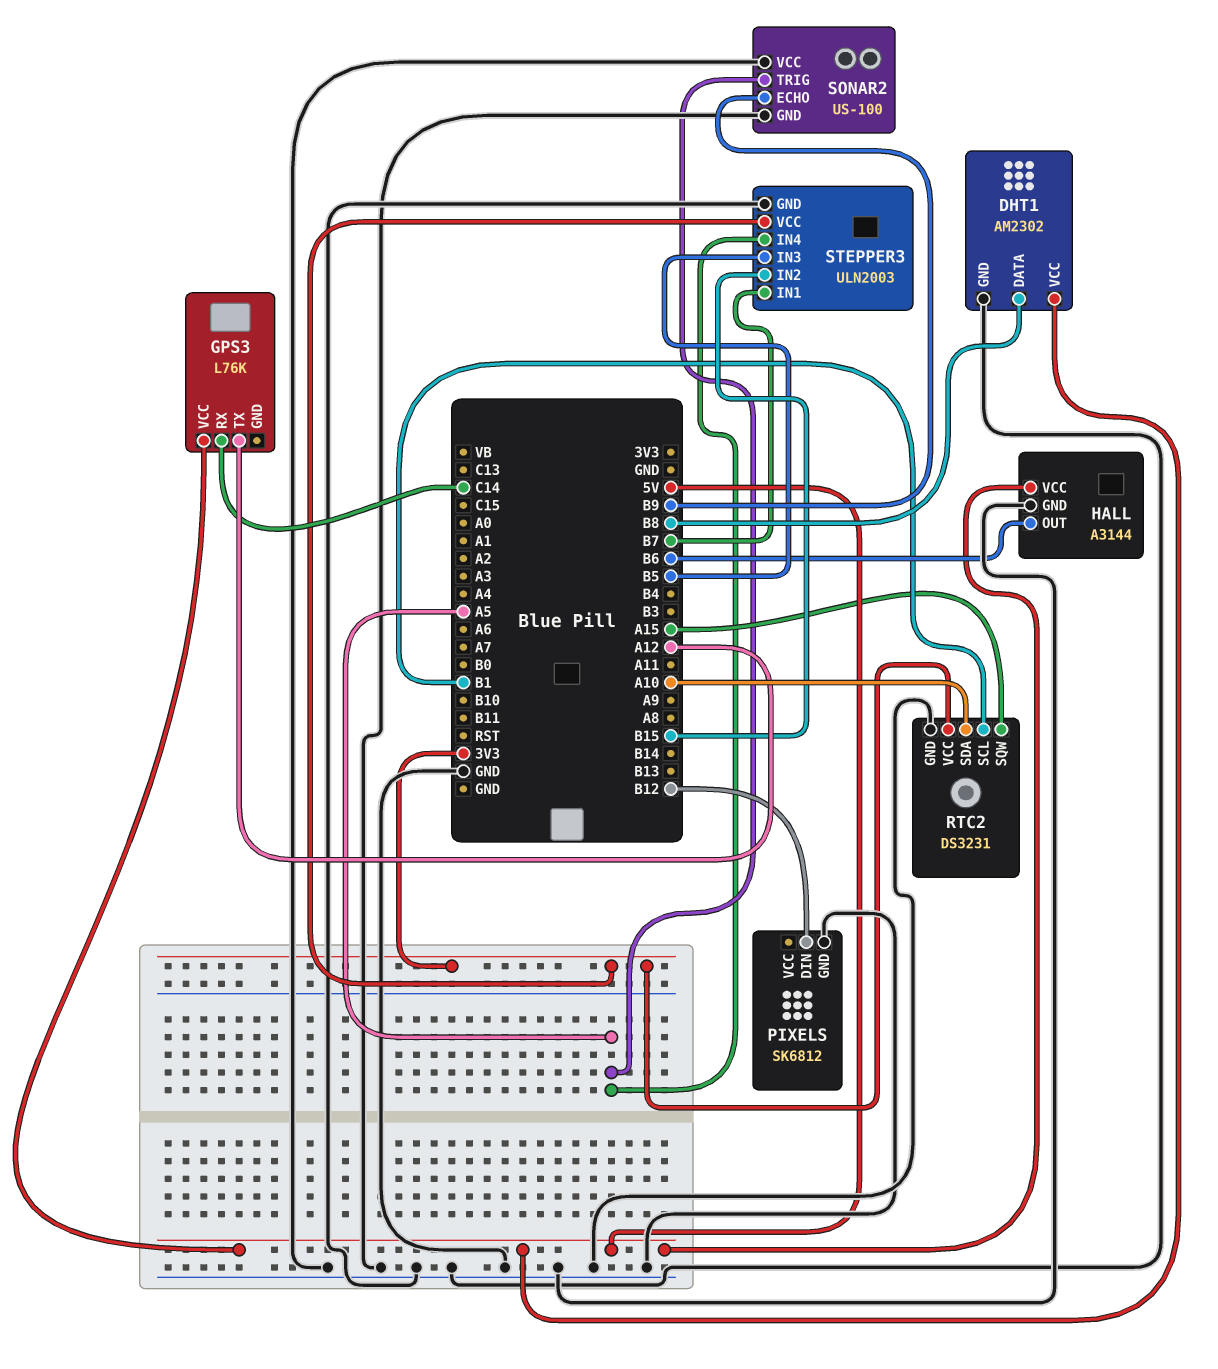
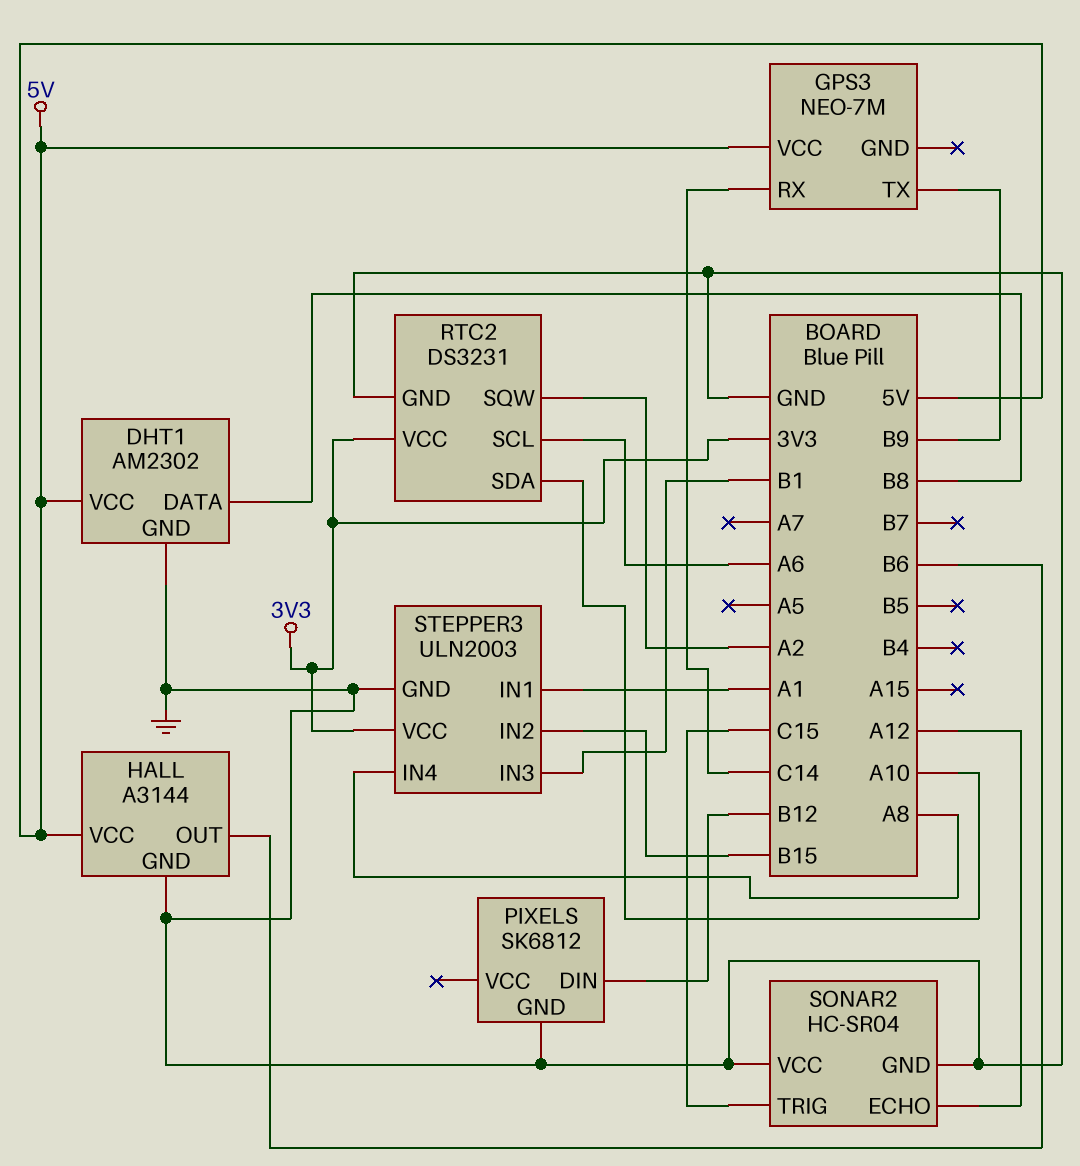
GPS3: L76K -> NEO-7M
GPS3 pin TX: A12 -> B9
RTC2 pin SCL: B1 -> A6
RTC2 pin SQW: A15 -> A2
SONAR2: US-100 -> HC-SR04
SONAR2 pin ECHO: B9 -> A12
SONAR2 pin TRIG: A5 -> C15
STEPPER3 pin IN1: B7 -> A1
STEPPER3 pin IN3: B5 -> B1
STEPPER3 pin IN4: A5 -> A8

